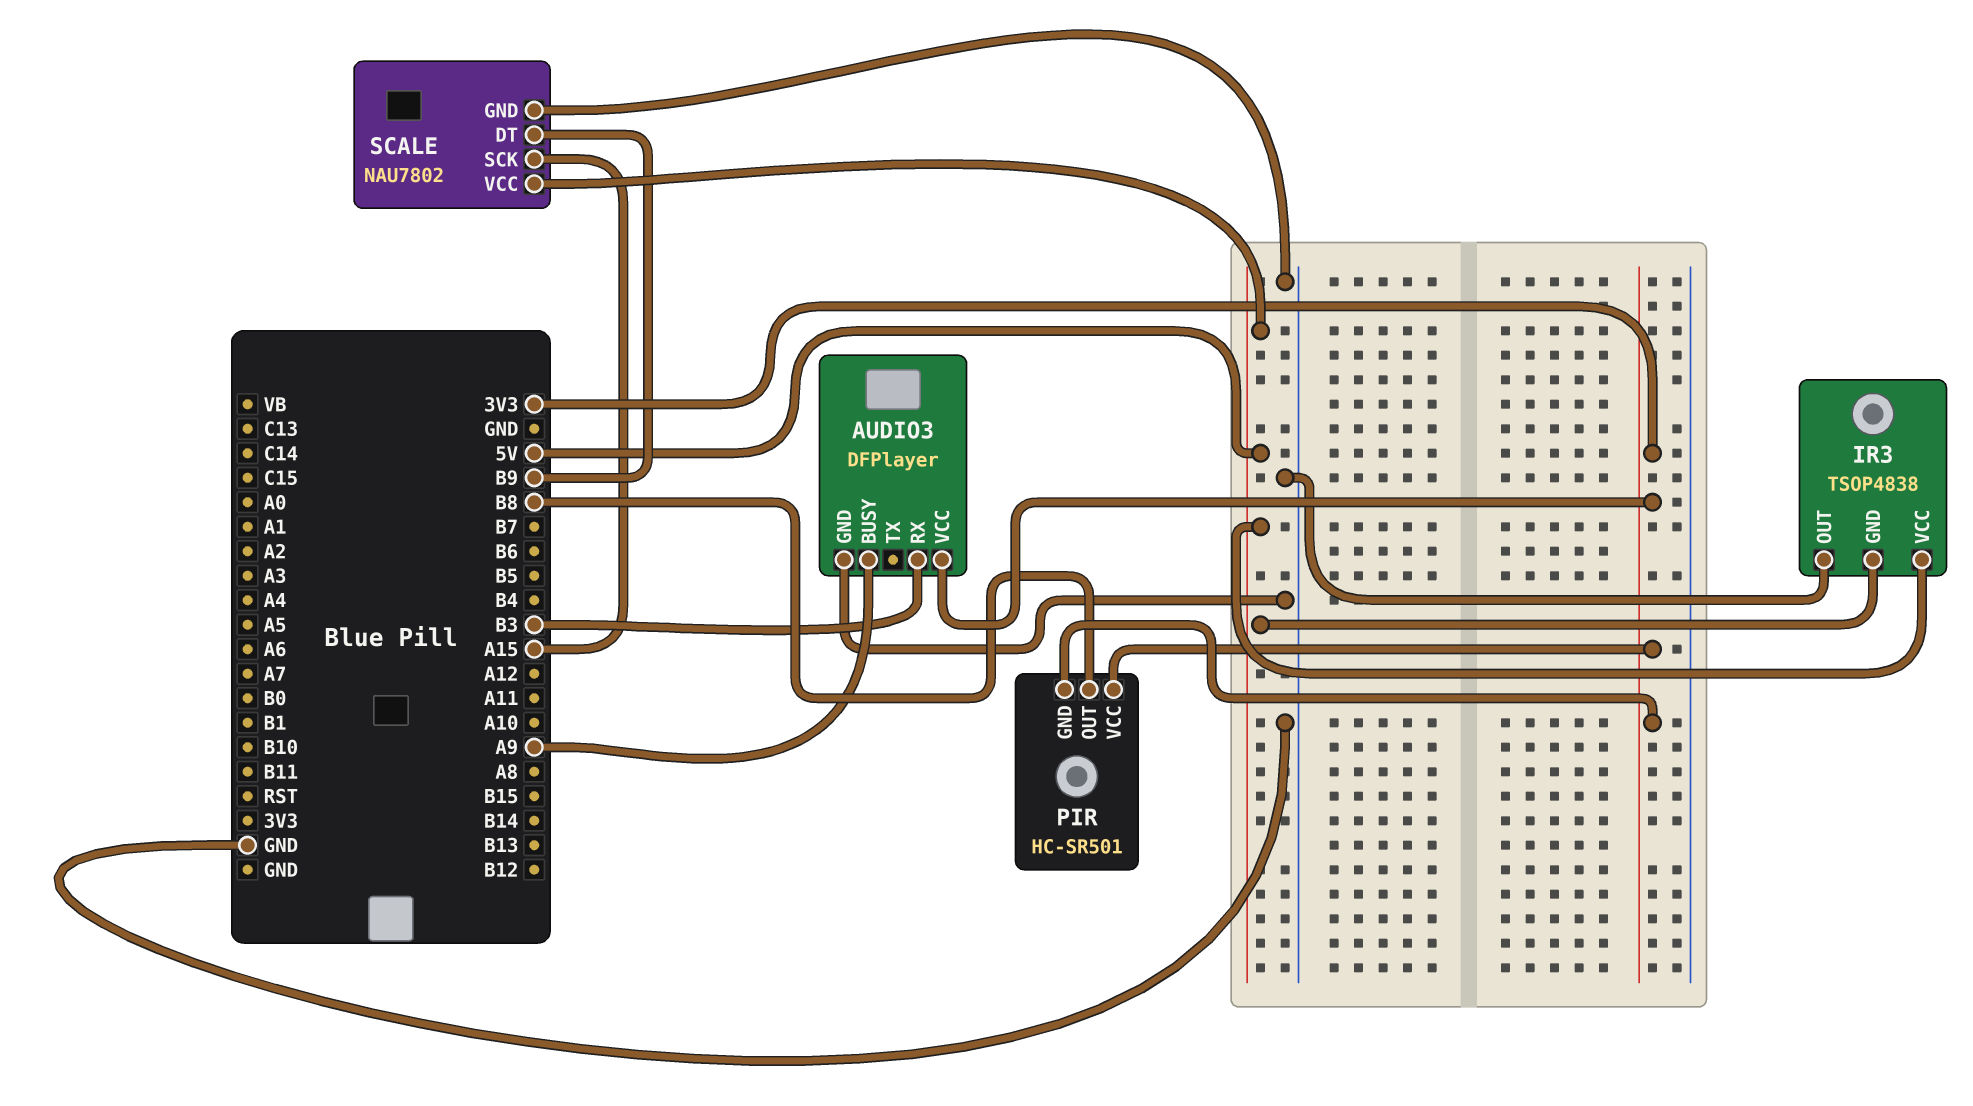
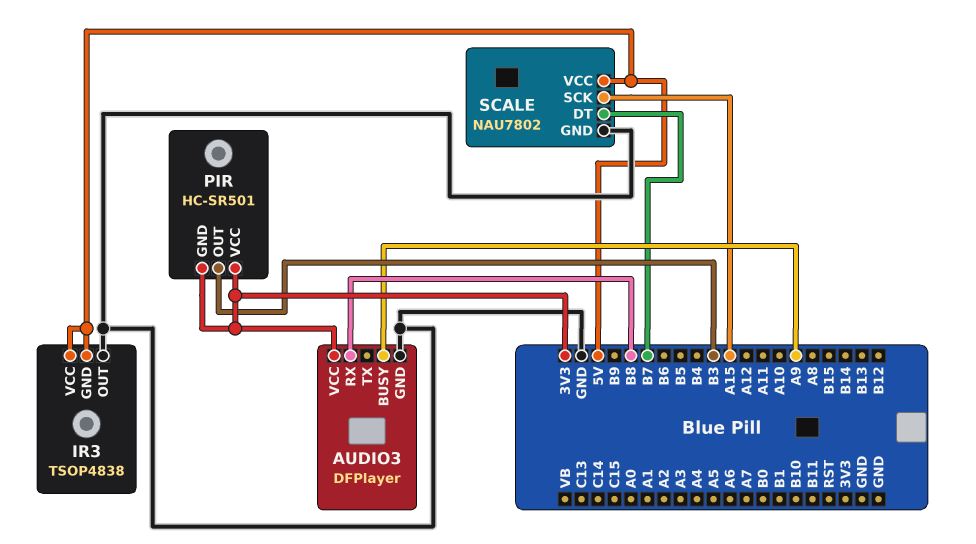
AUDIO3 pin RX: B3 -> B8
PIR pin OUT: B8 -> B3
SCALE pin DT: B9 -> B7

